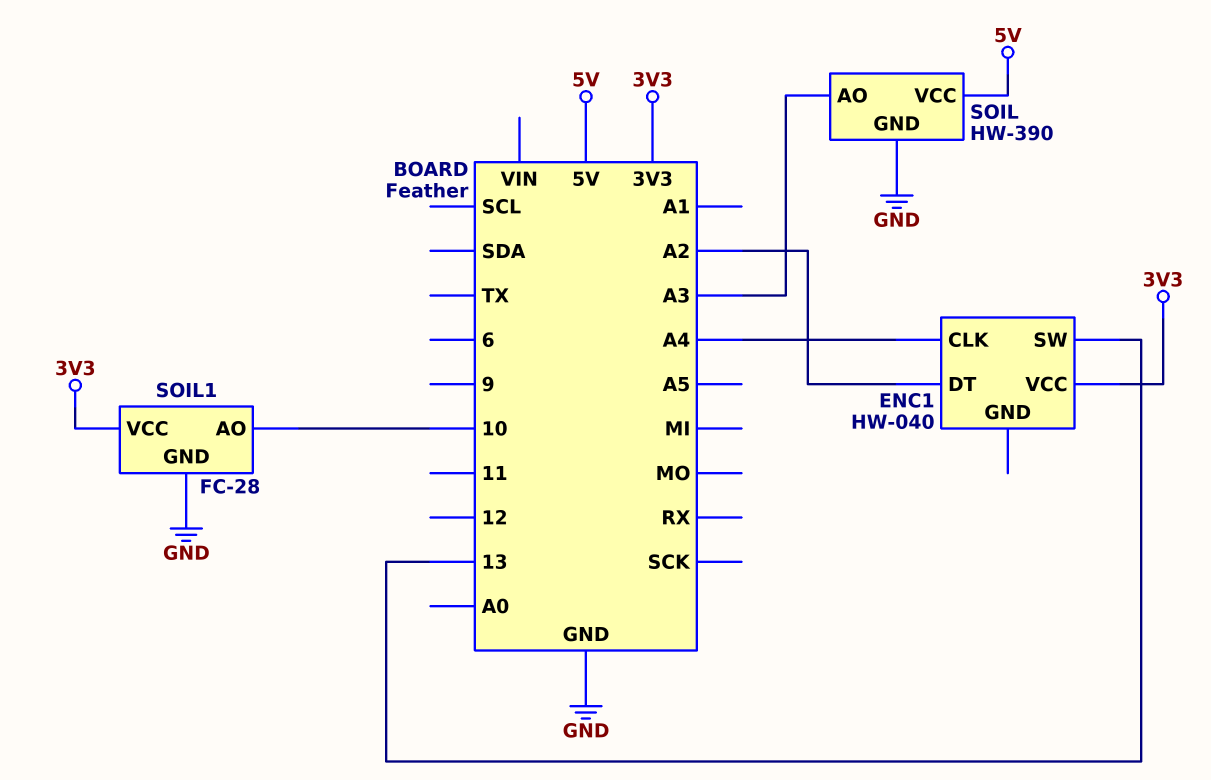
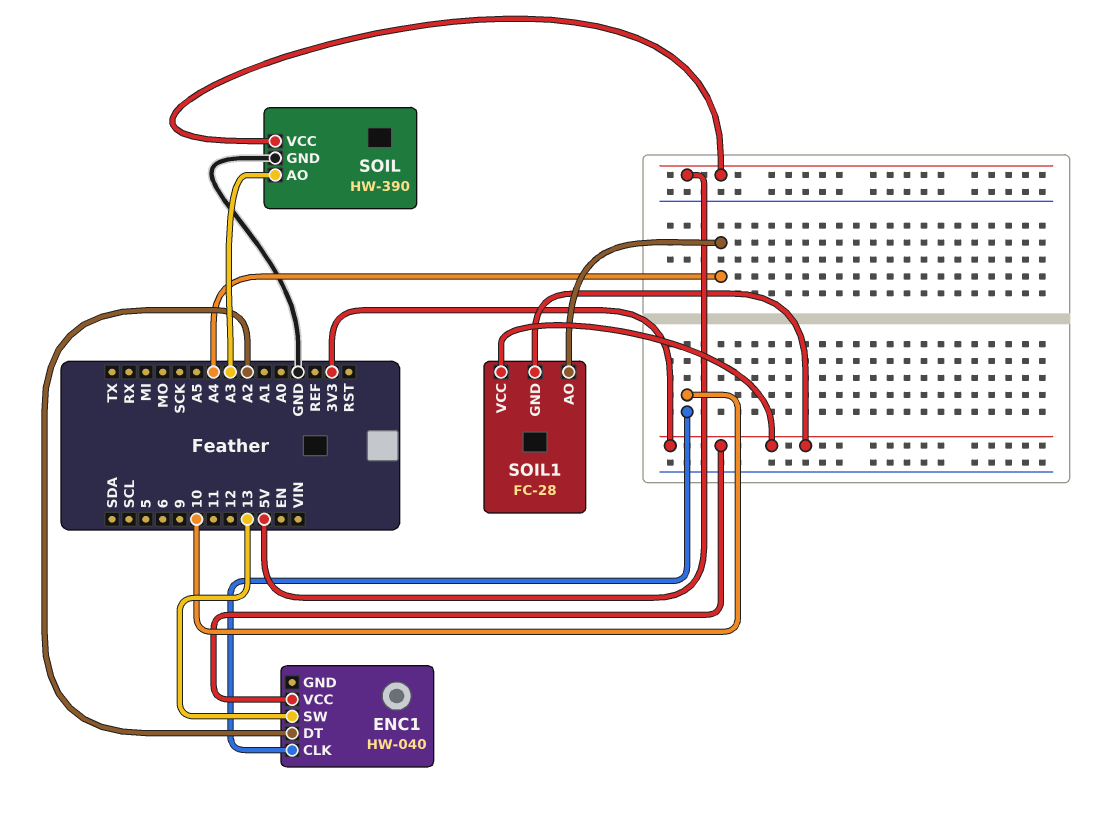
ENC1 pin CLK: A4 -> 10
SOIL1 pin AO: 10 -> A4
SOIL1 pin GND: GND -> 3V3

